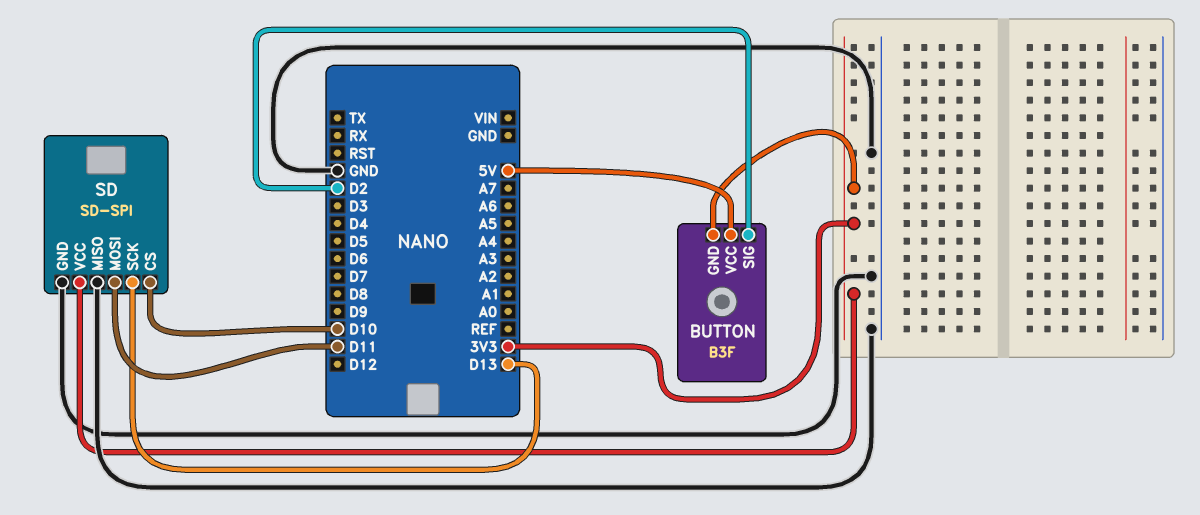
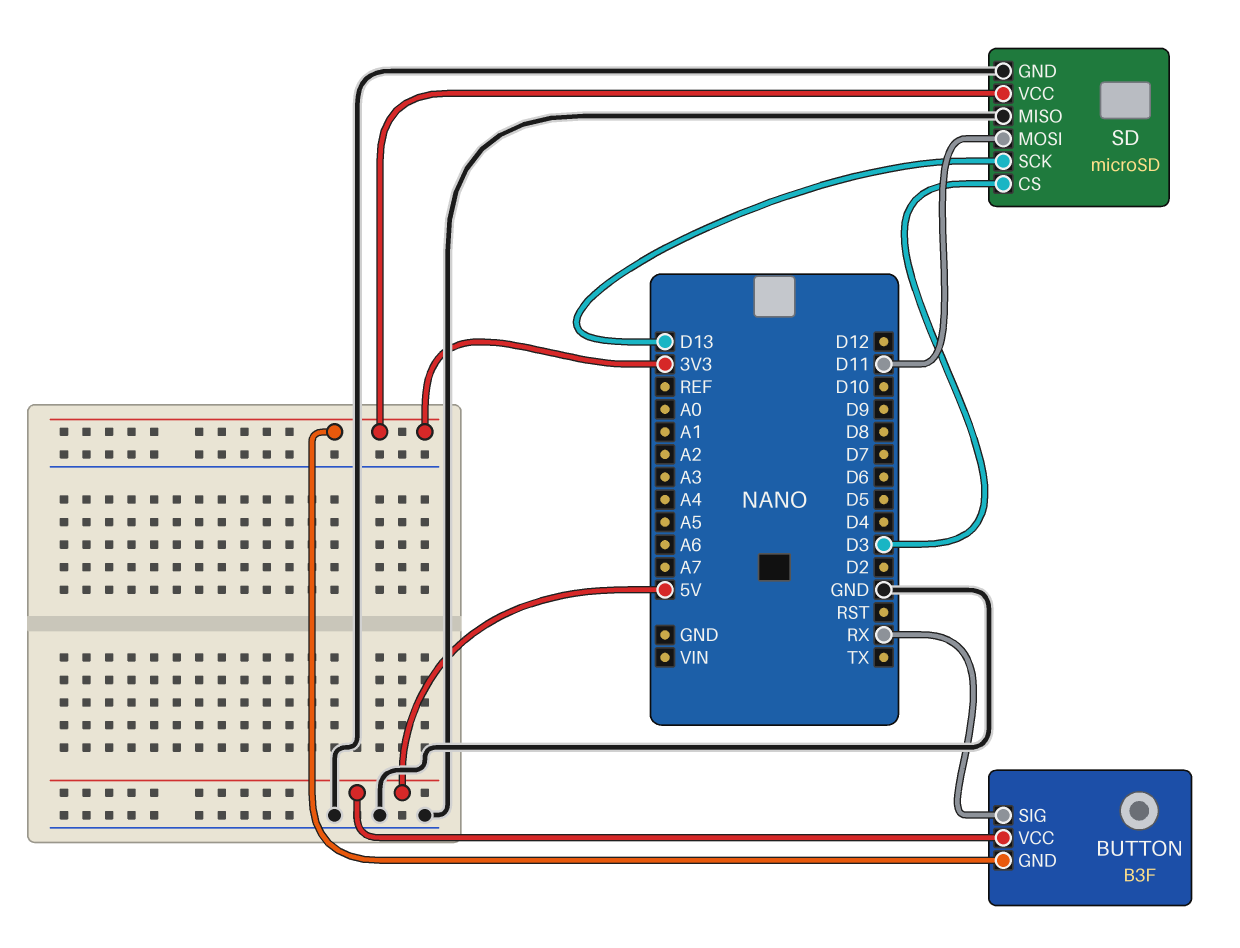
BUTTON pin SIG: D2 -> RX
SD: SD-SPI -> microSD
SD pin CS: D10 -> D3

